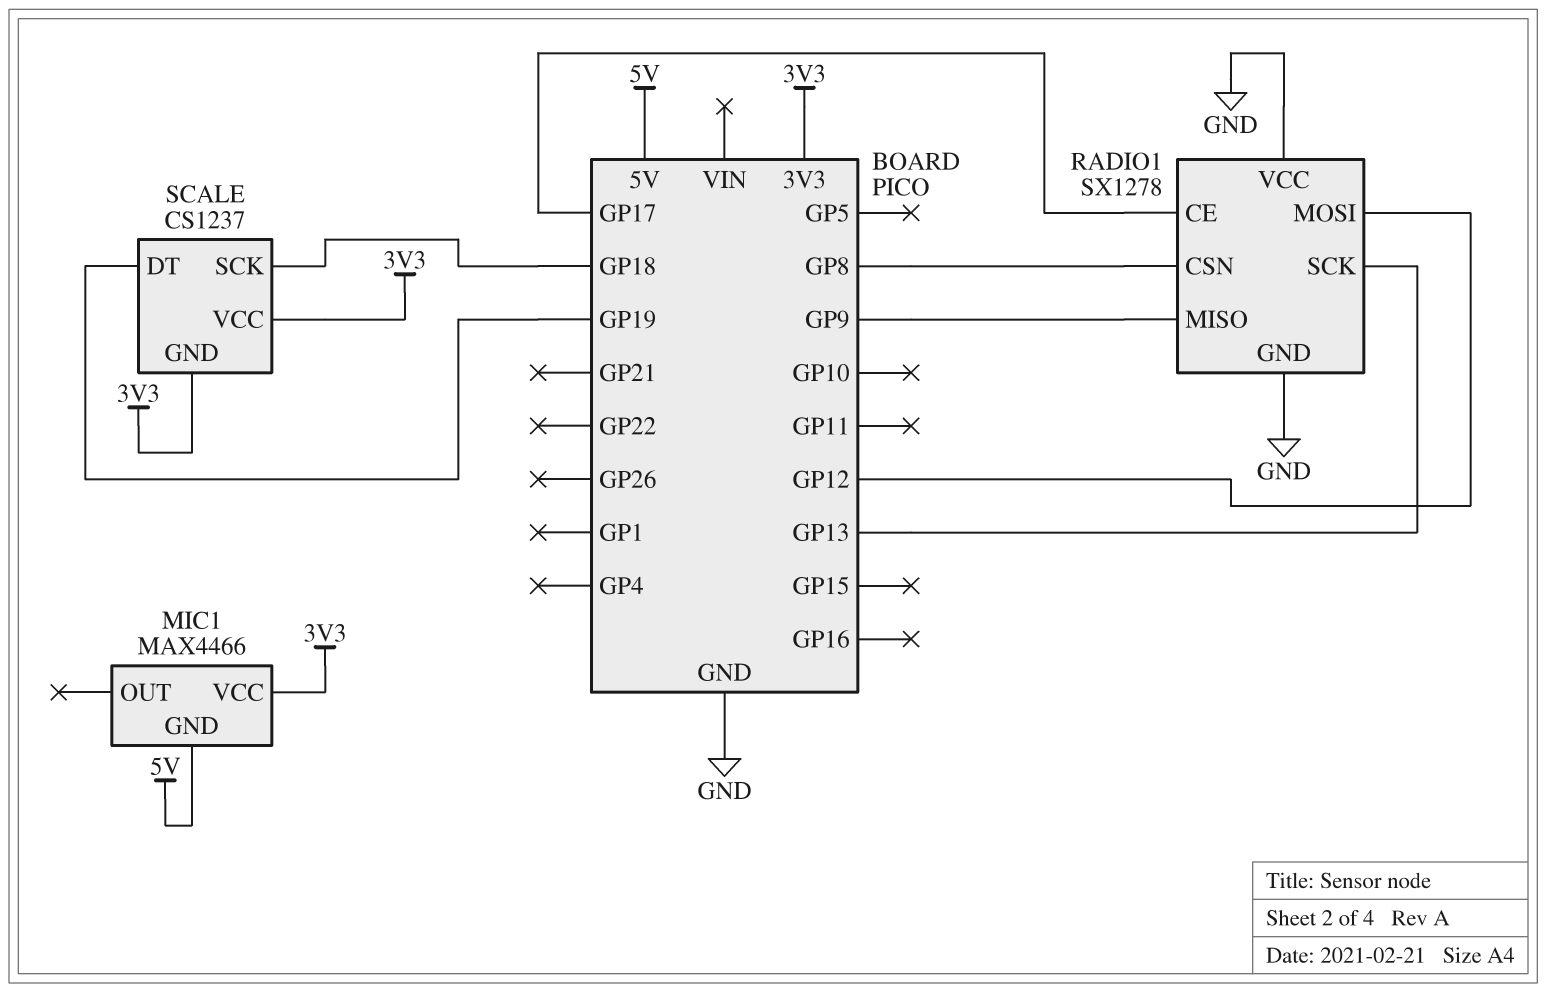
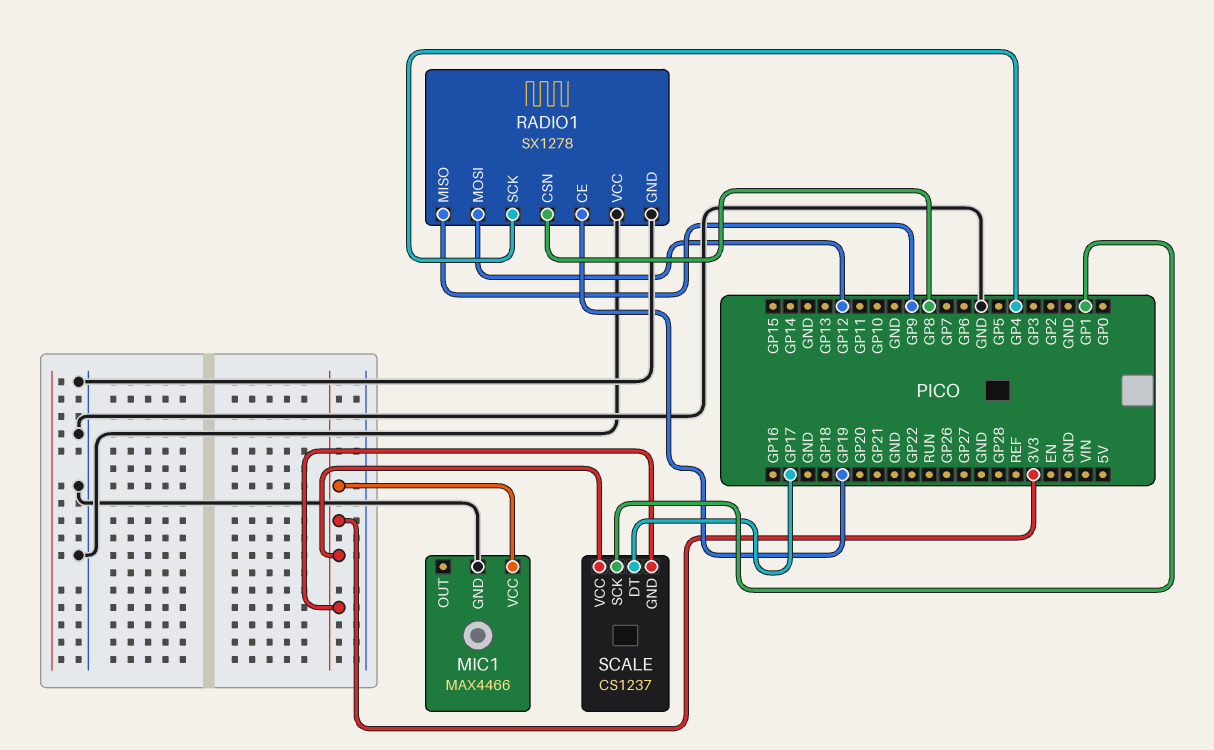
MIC1 pin GND: 5V -> GND
RADIO1 pin CE: GP17 -> GP19
RADIO1 pin SCK: GP13 -> GP4
SCALE pin DT: GP19 -> GP17
SCALE pin SCK: GP18 -> GP1

